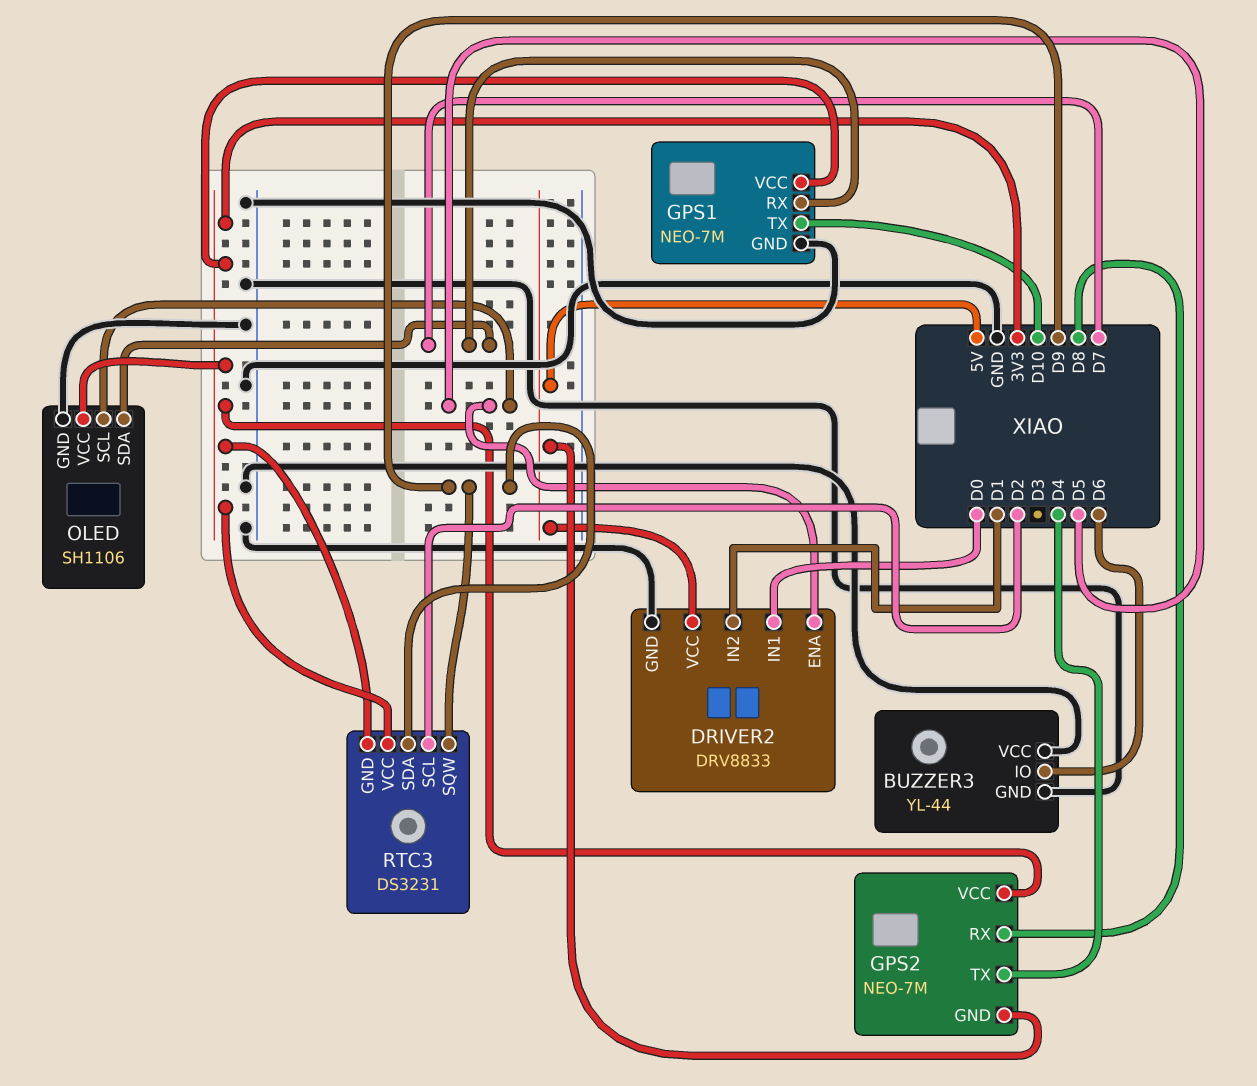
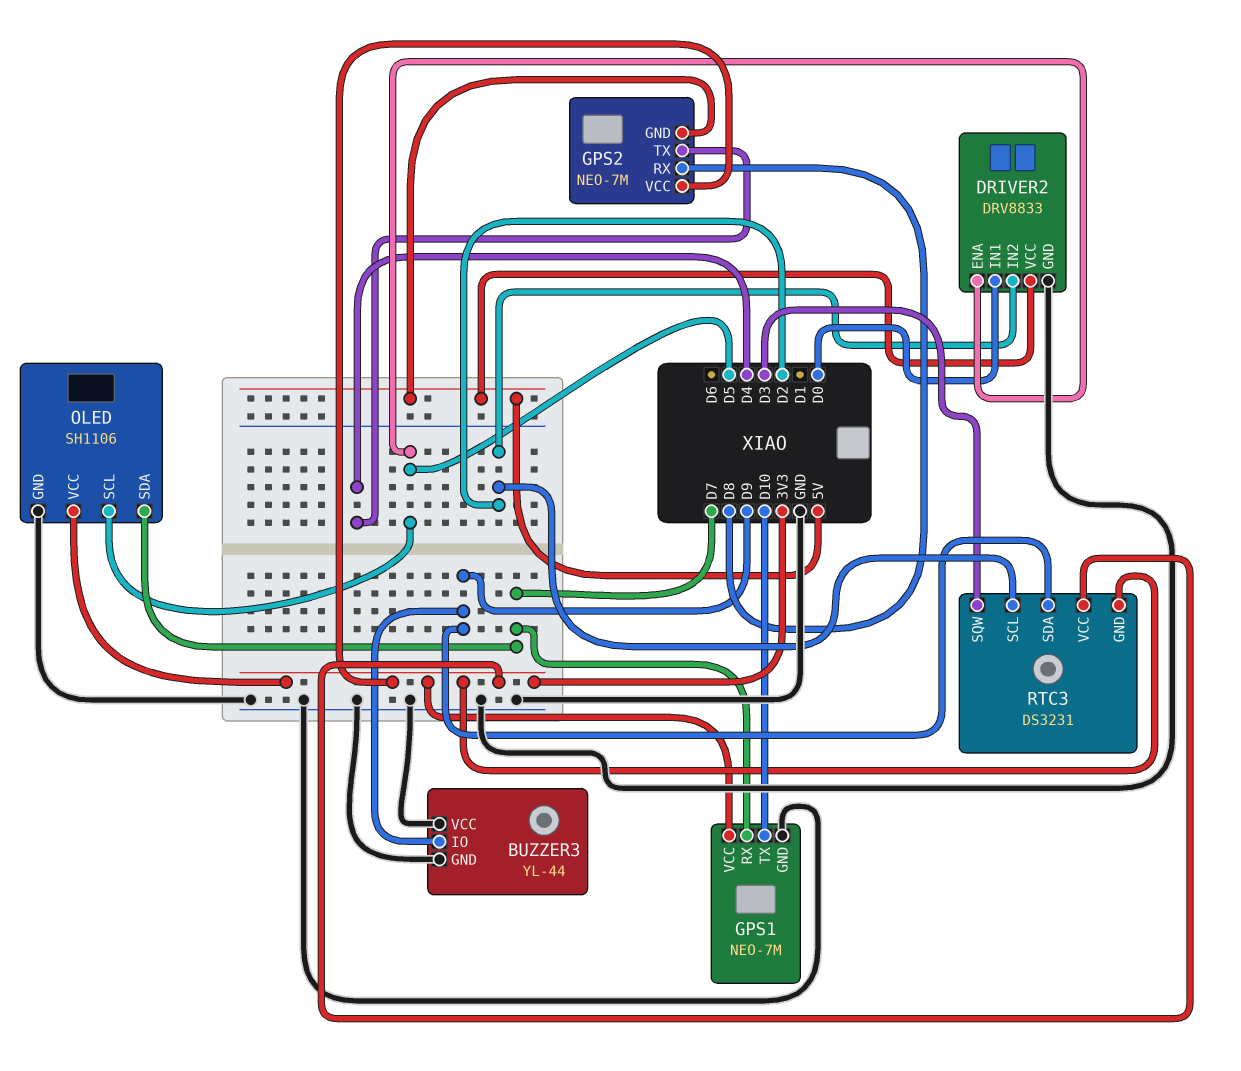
BUZZER3 pin IO: D6 -> D9
DRIVER2 pin IN2: D1 -> D2
RTC3 pin SQW: D9 -> D3

